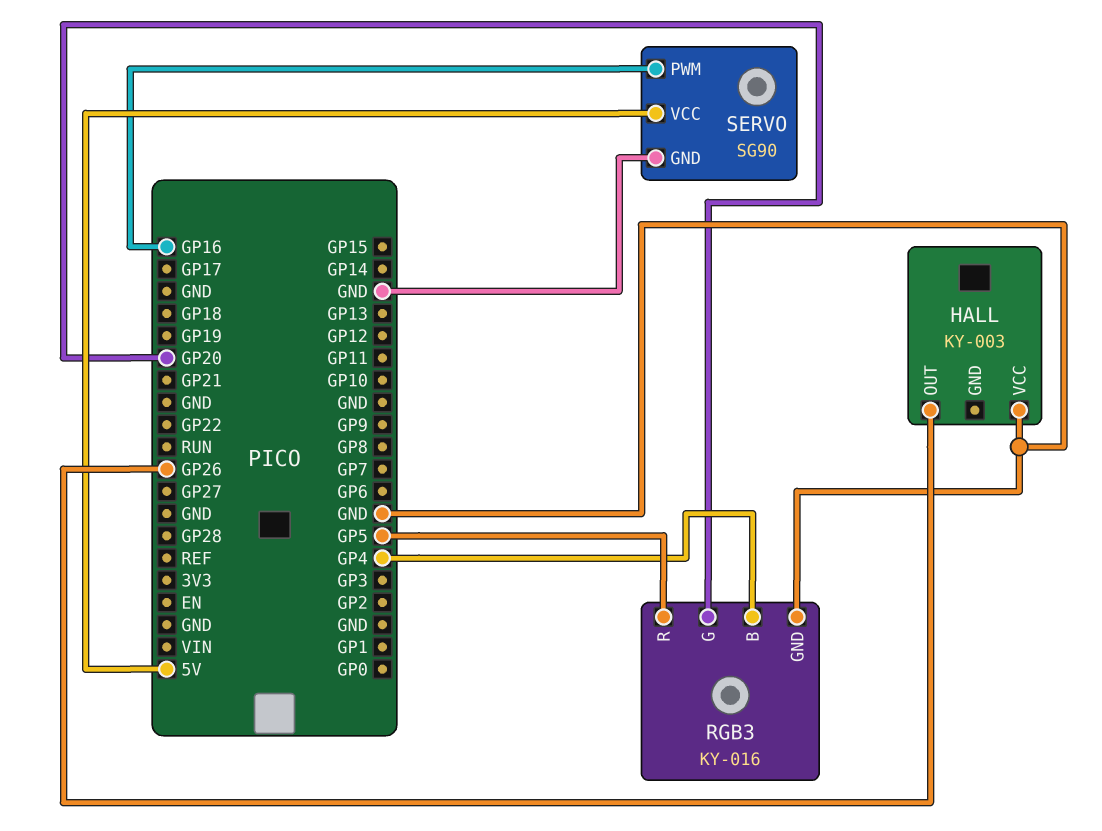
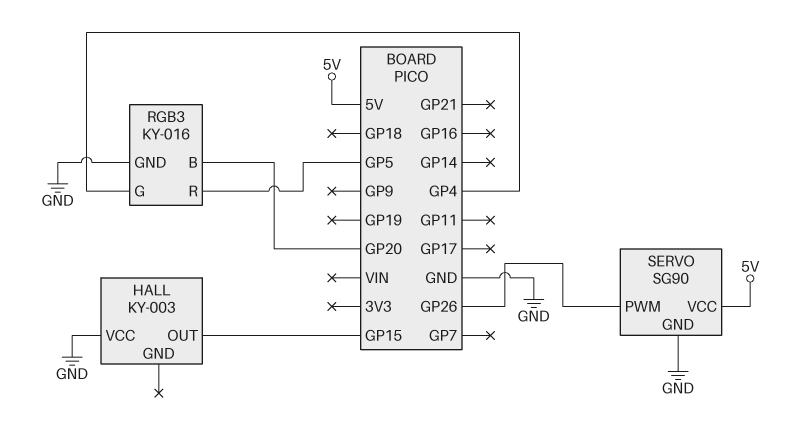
HALL pin OUT: GP26 -> GP15
RGB3 pin B: GP4 -> GP20
RGB3 pin G: GP20 -> GP4
SERVO pin PWM: GP16 -> GP26

